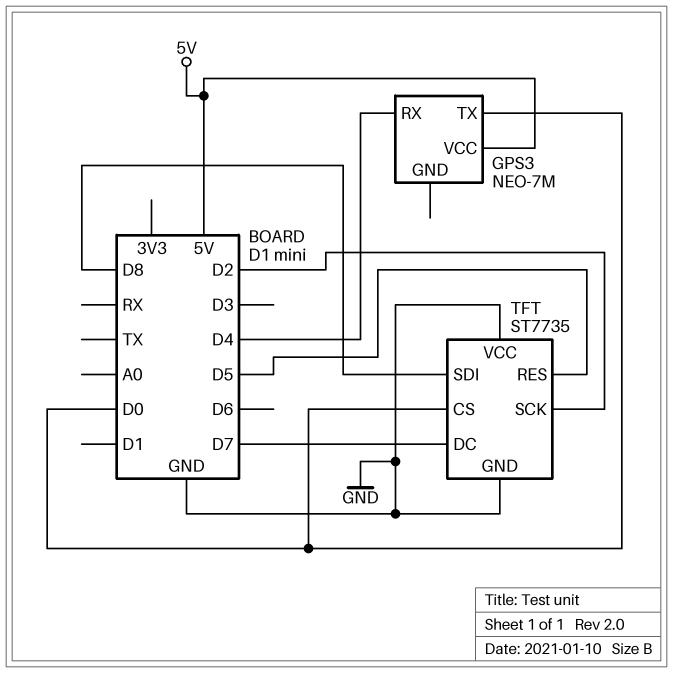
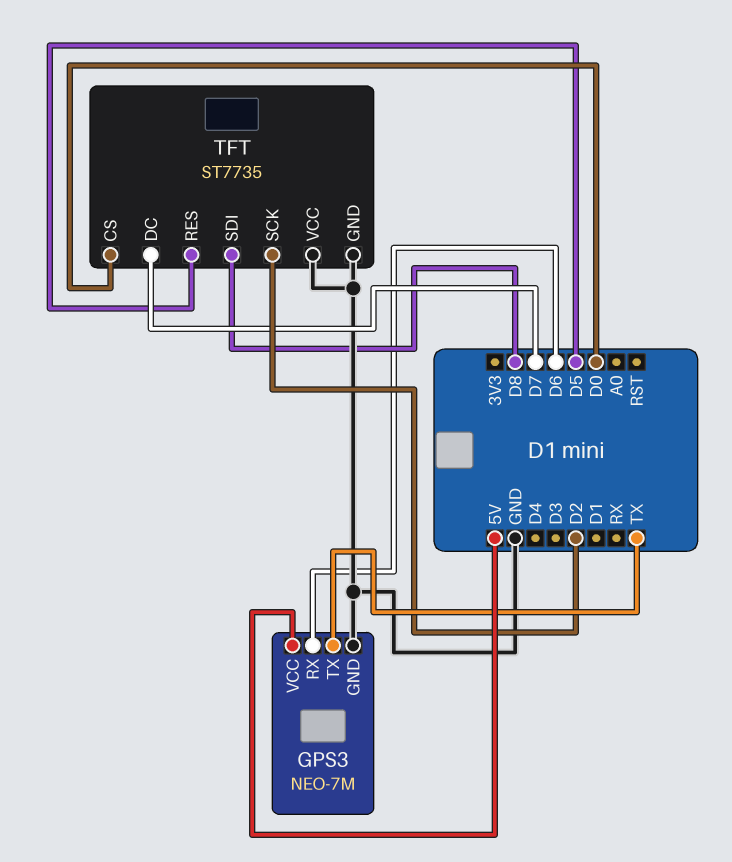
GPS3 pin GND: none -> GND
GPS3 pin RX: D4 -> D6
GPS3 pin TX: D0 -> TX

